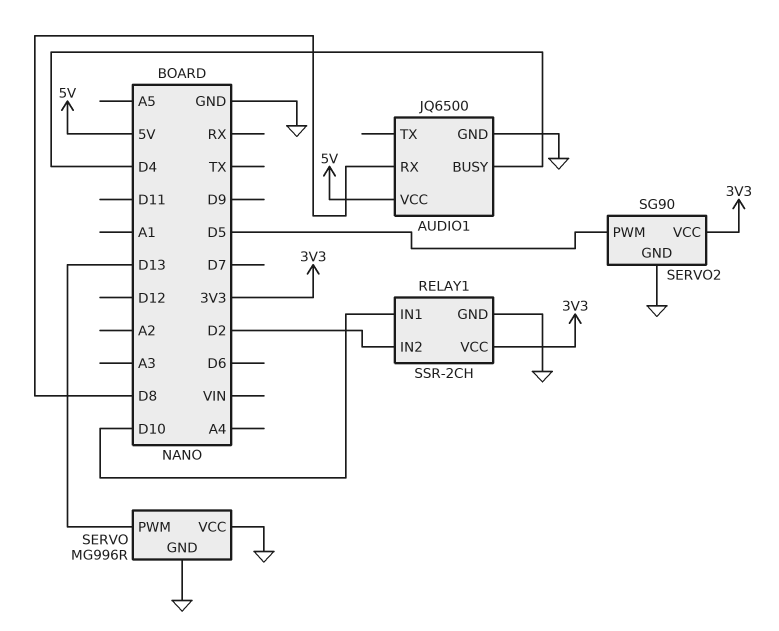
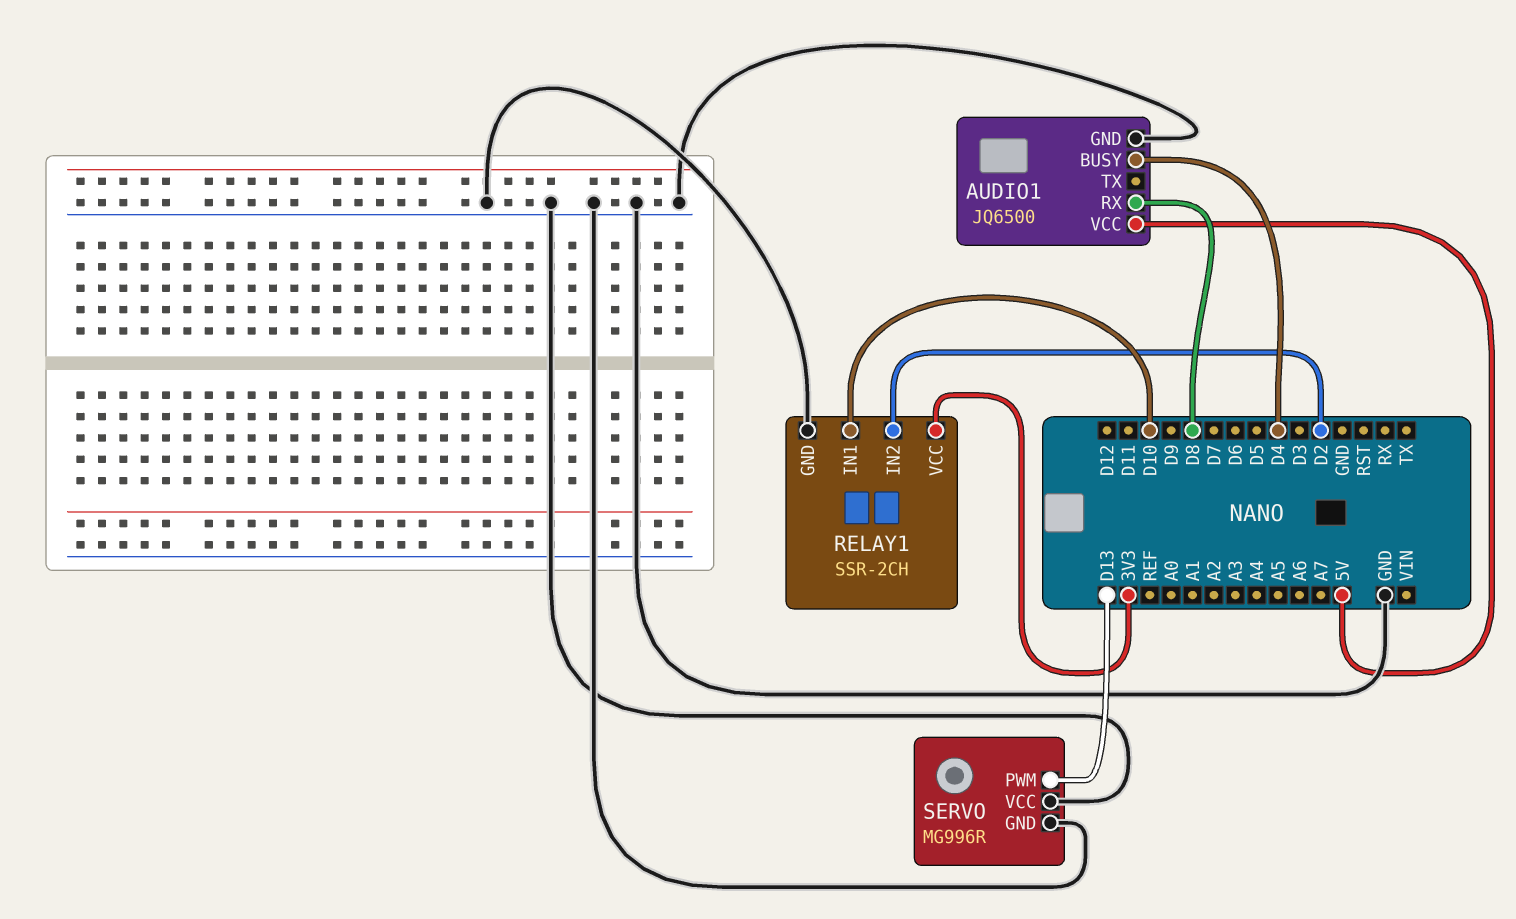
SERVO2: SG90 -> none
SERVO2 pin GND: GND -> none
SERVO2 pin PWM: D5 -> none
SERVO2 pin VCC: 3V3 -> none

